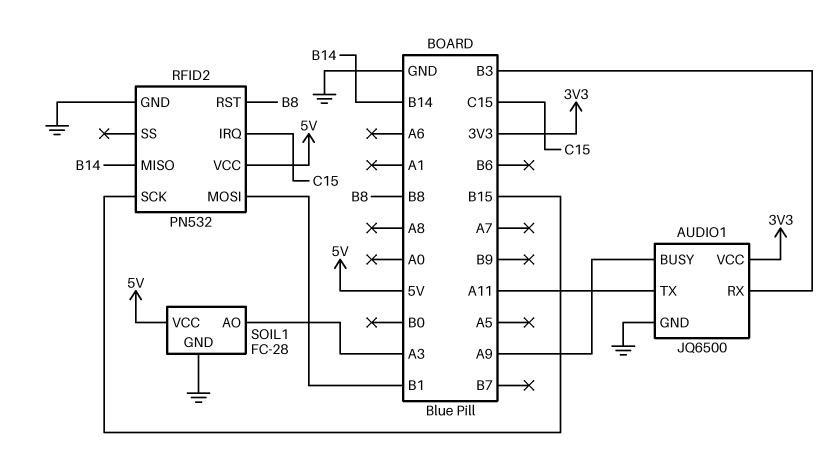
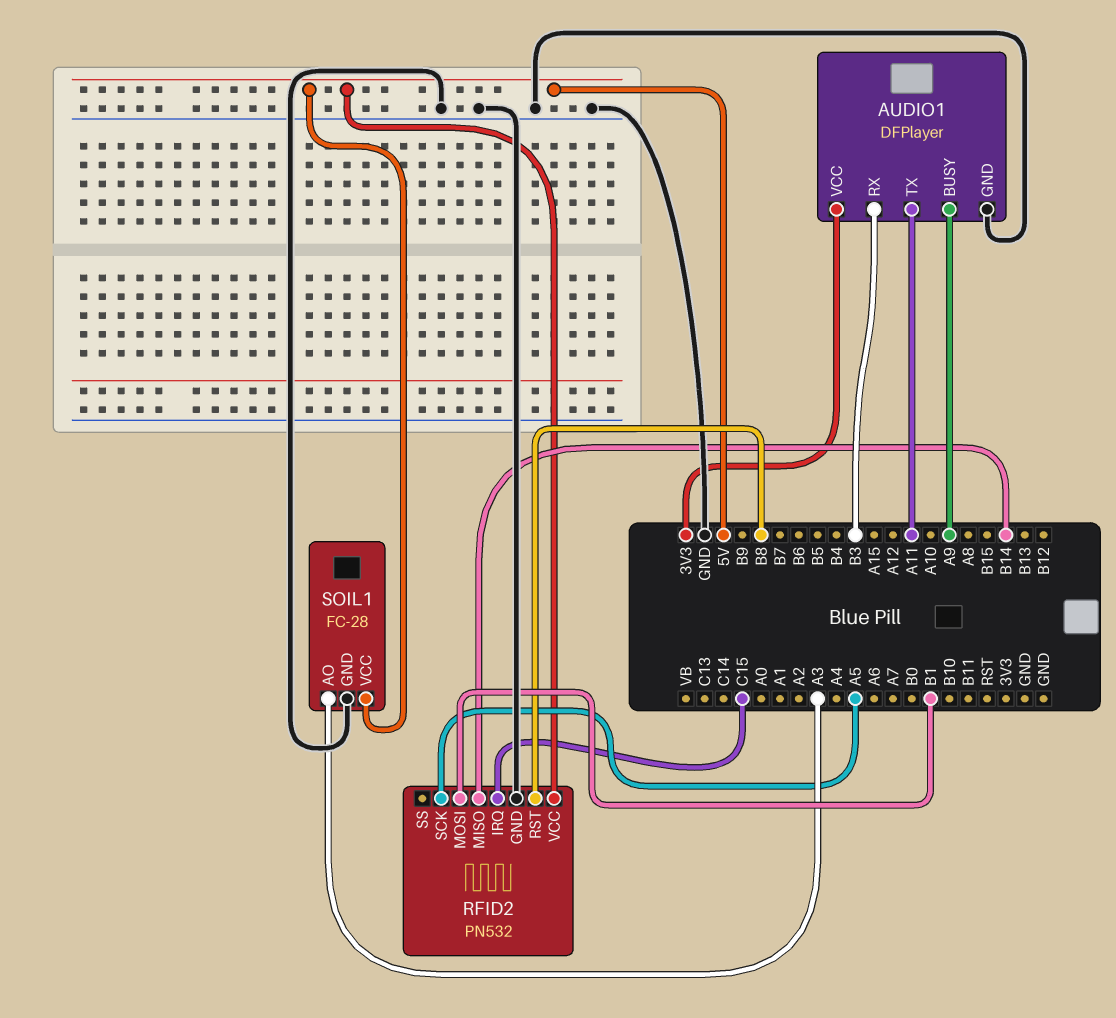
AUDIO1: JQ6500 -> DFPlayer
RFID2 pin SCK: B15 -> A5

